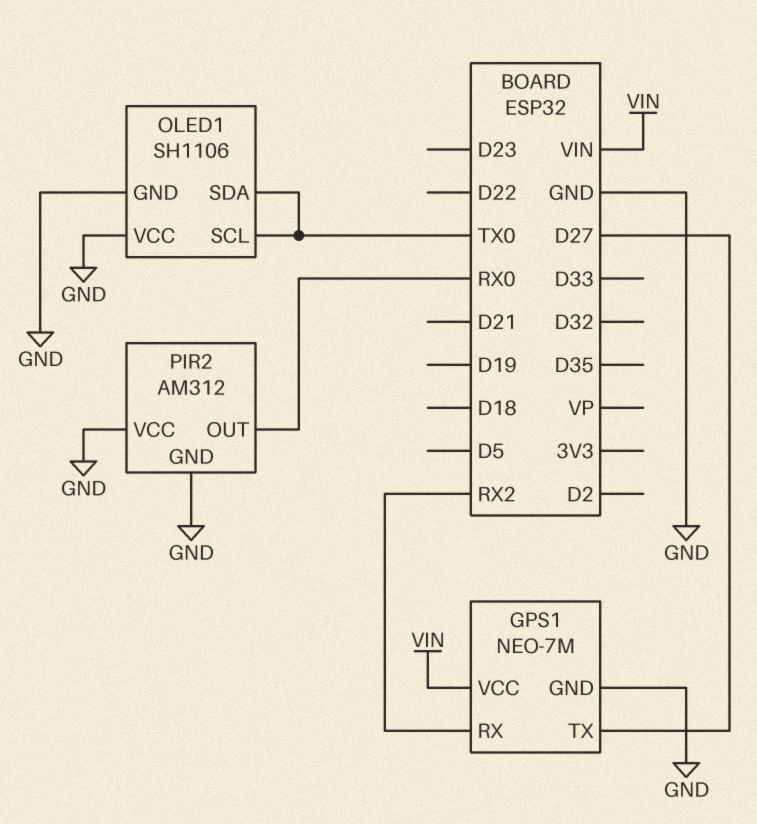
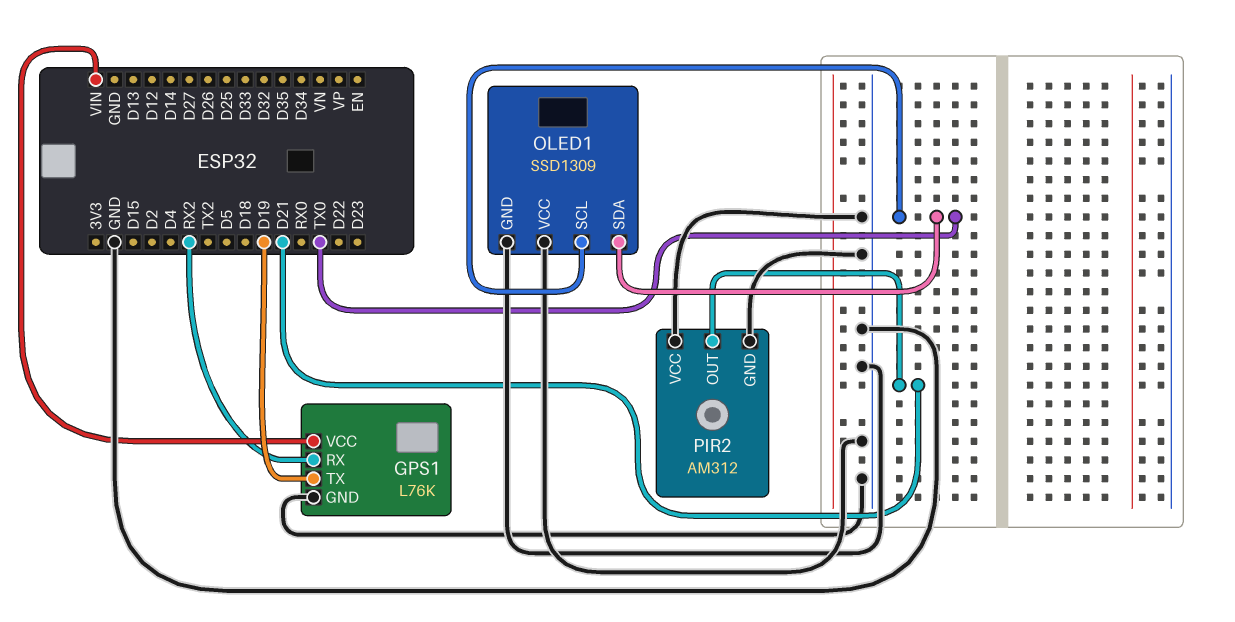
GPS1: NEO-7M -> L76K
GPS1 pin TX: D27 -> D19
OLED1: SH1106 -> SSD1309
PIR2 pin OUT: RX0 -> D21

